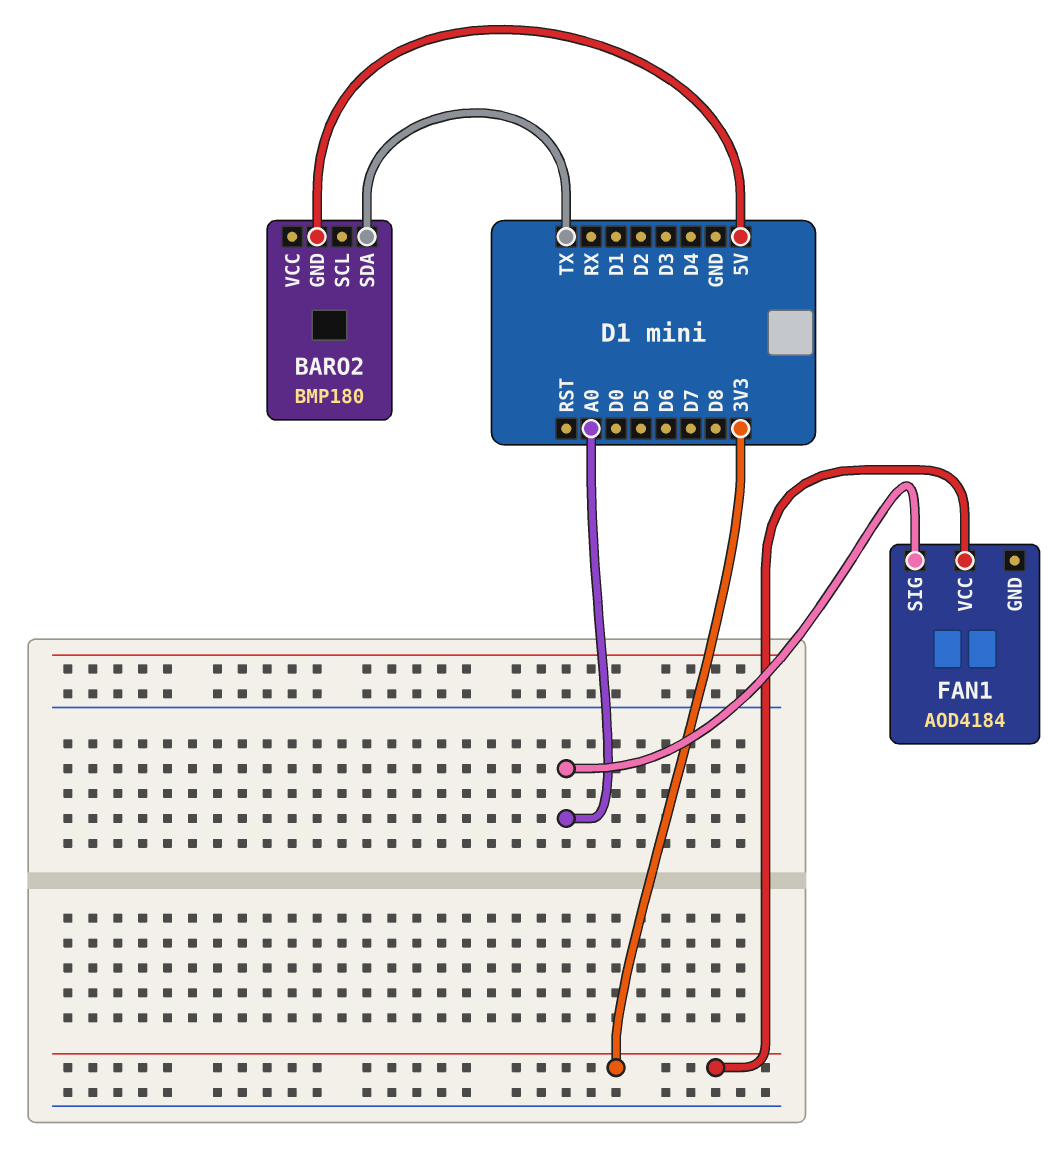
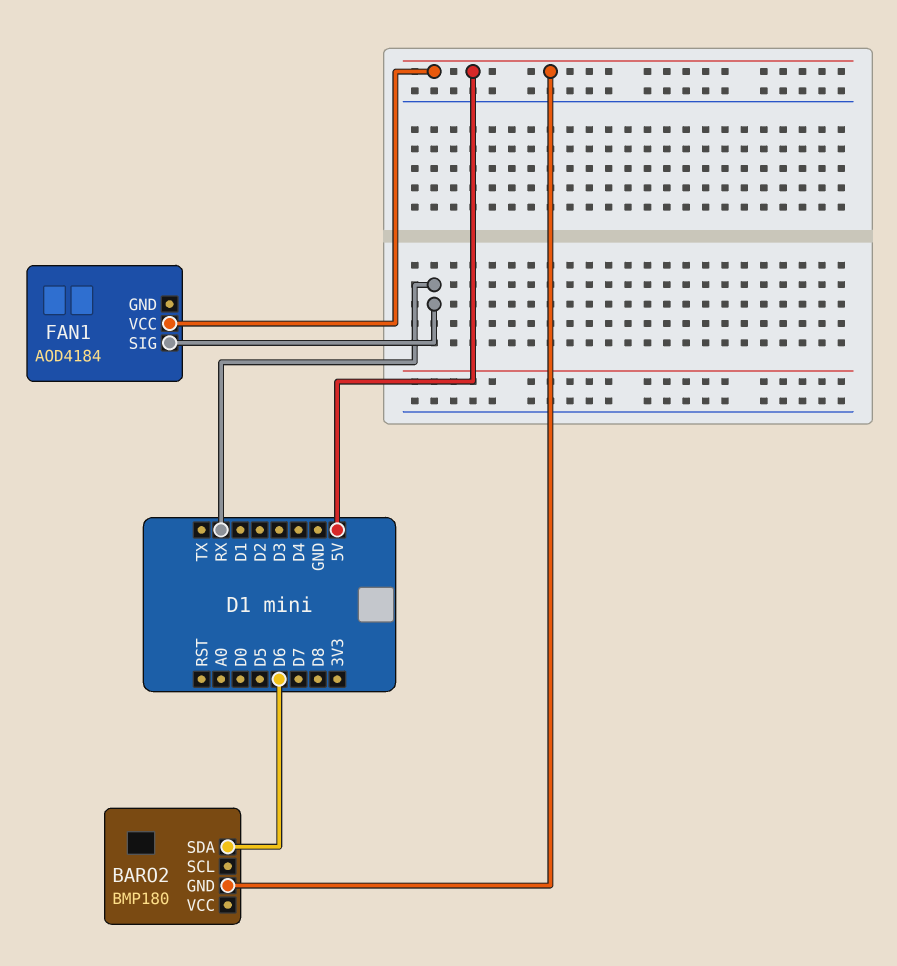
BARO2 pin SDA: TX -> D6
FAN1 pin SIG: A0 -> RX
FAN1 pin VCC: 3V3 -> 5V

